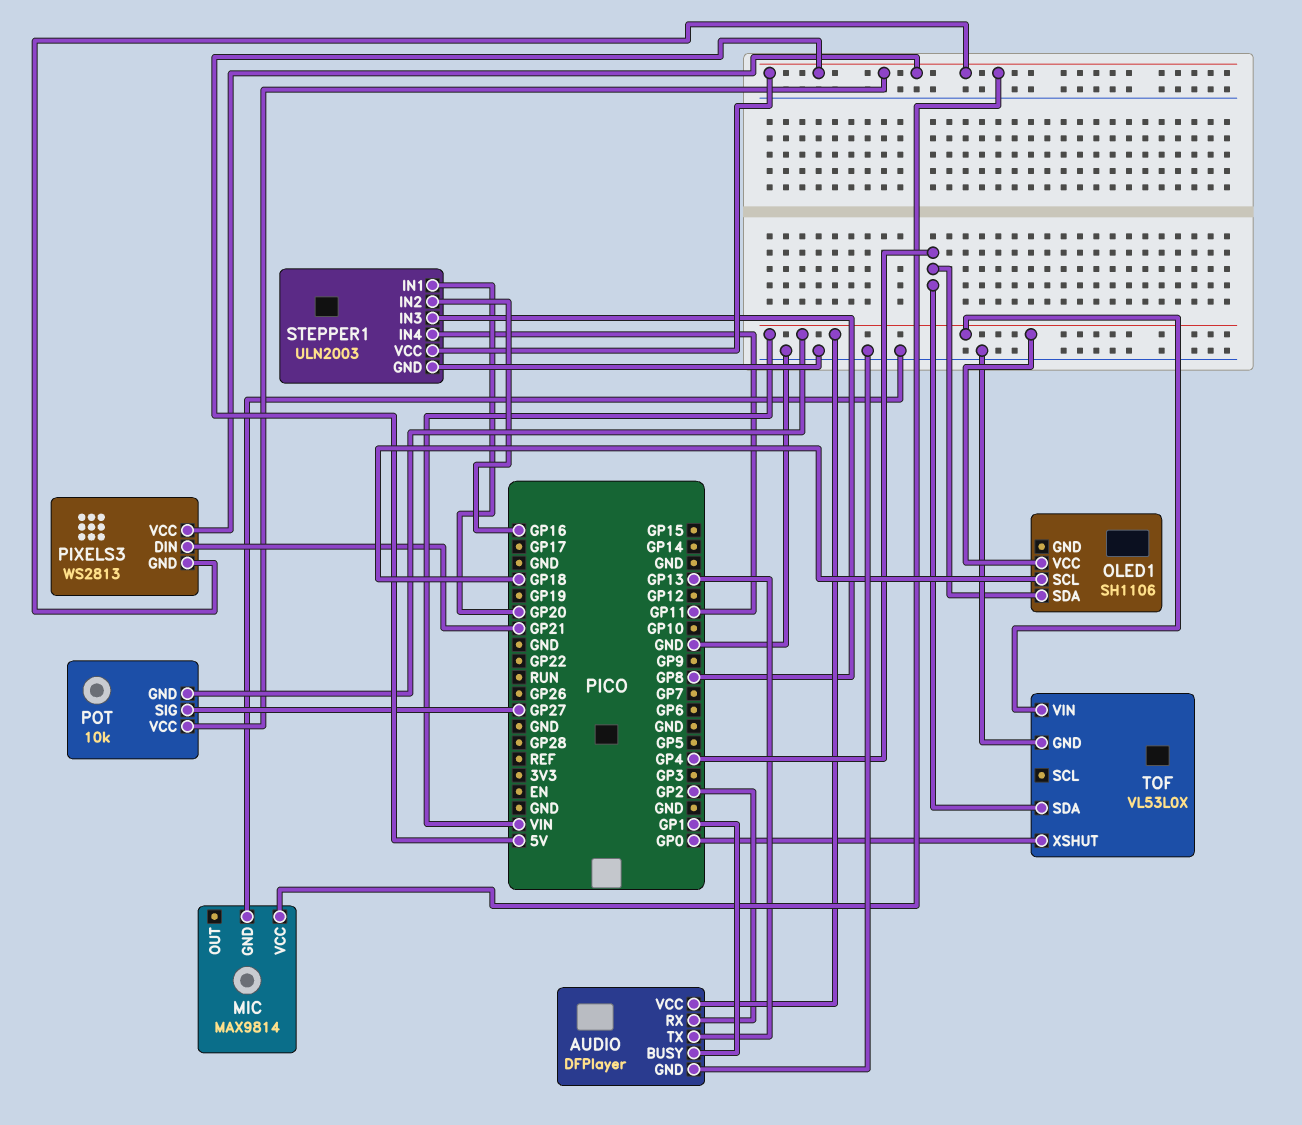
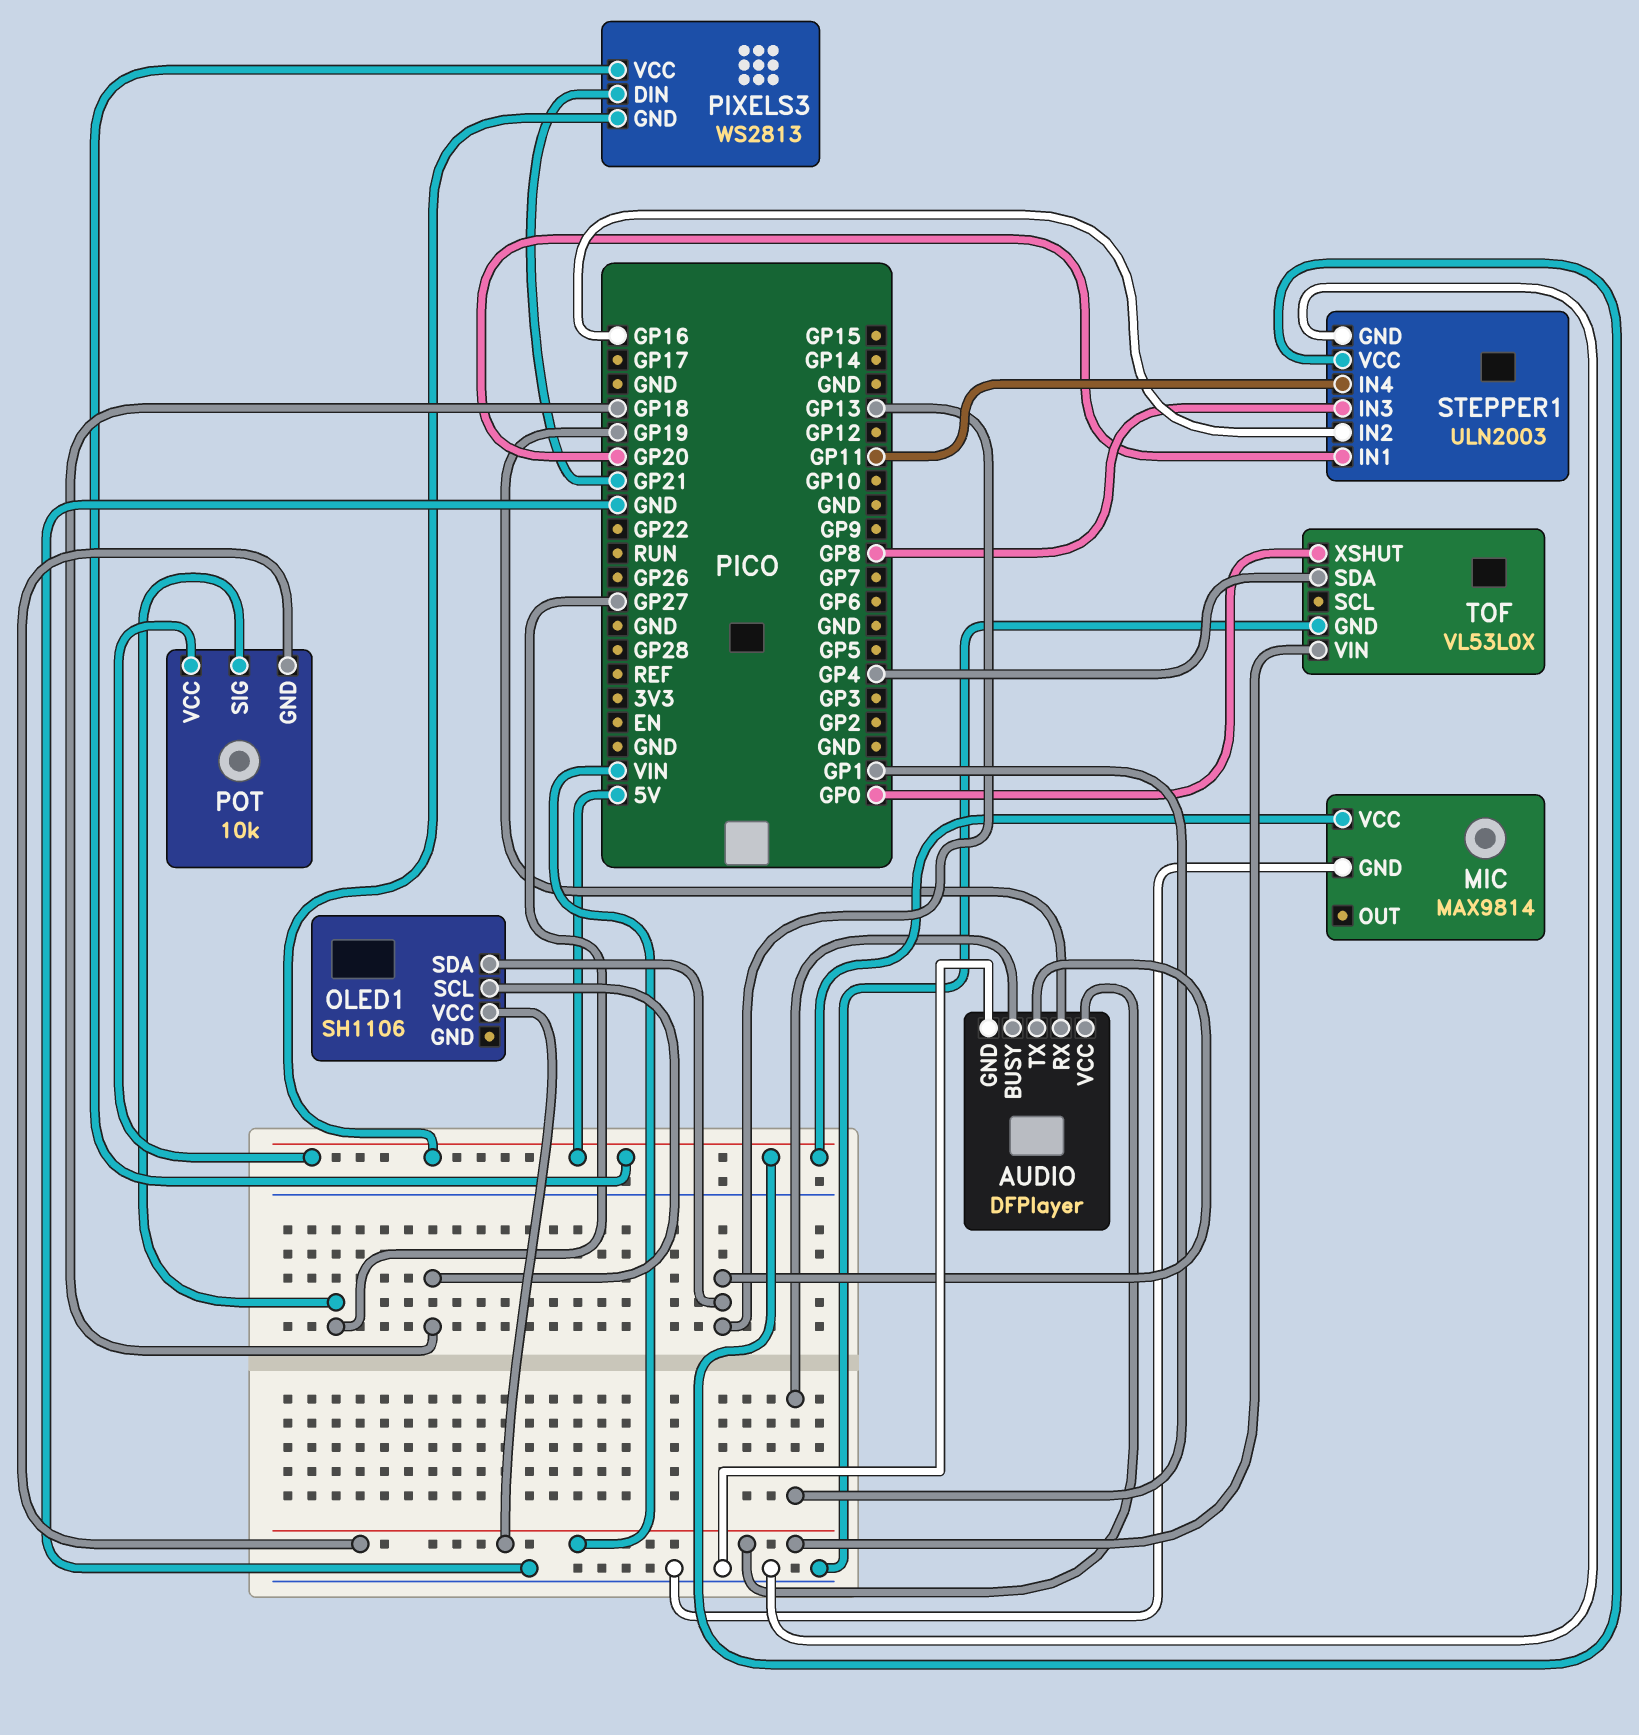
AUDIO pin RX: GP2 -> GP19
OLED1 pin SDA: GP4 -> GP13

